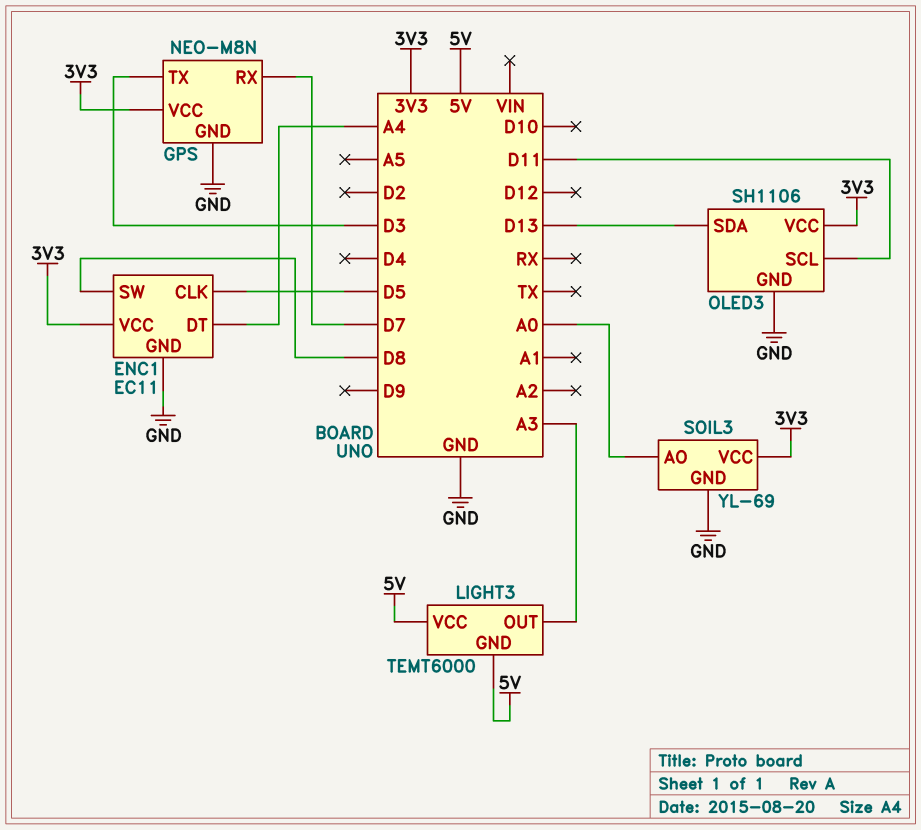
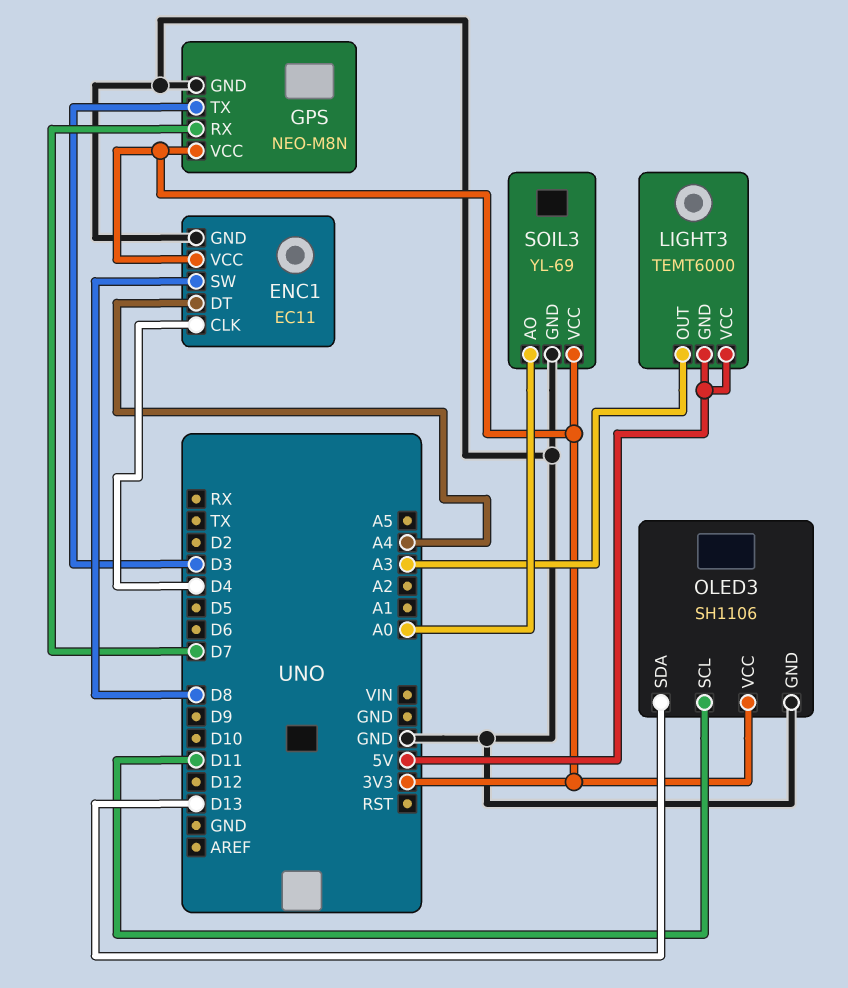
ENC1 pin CLK: D5 -> D4

